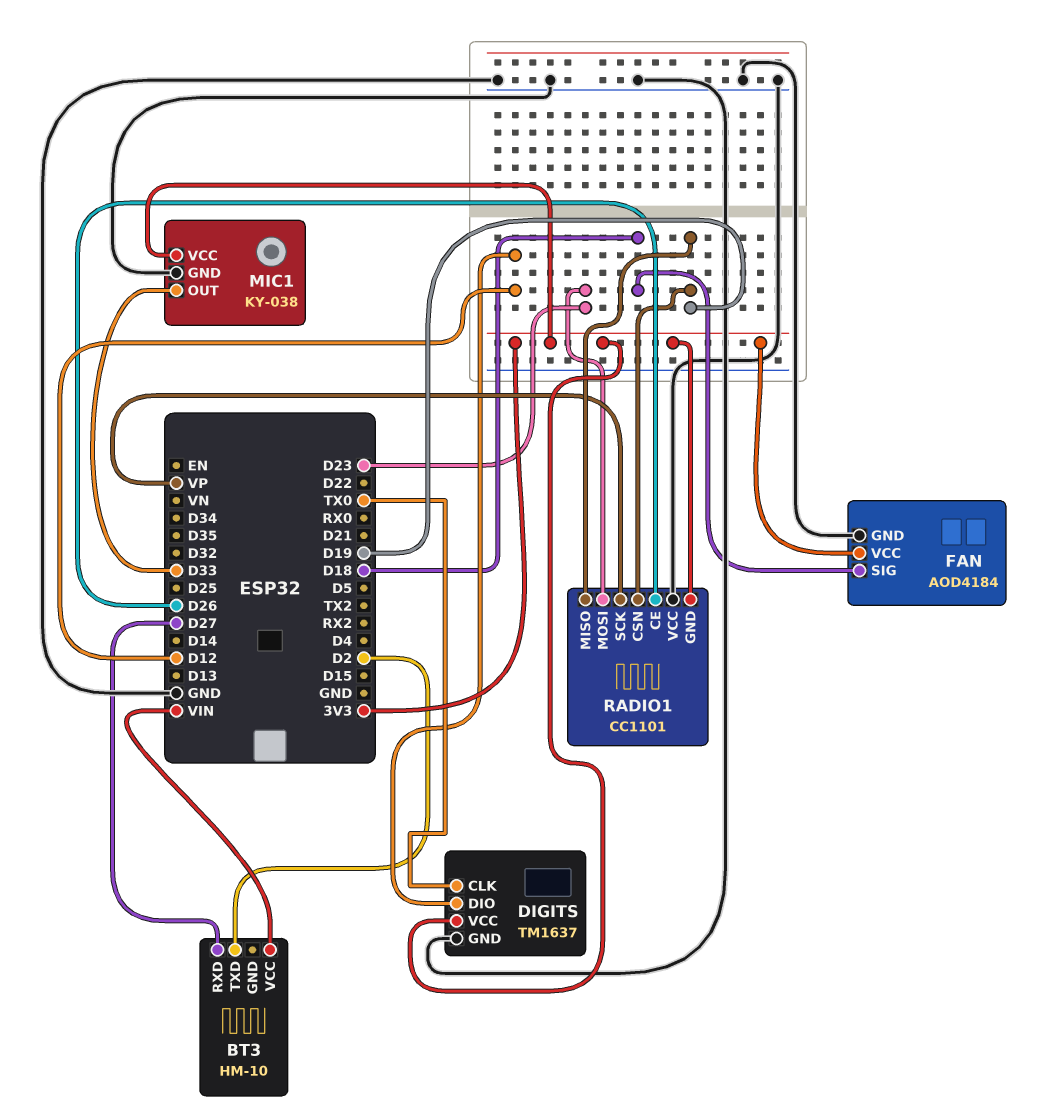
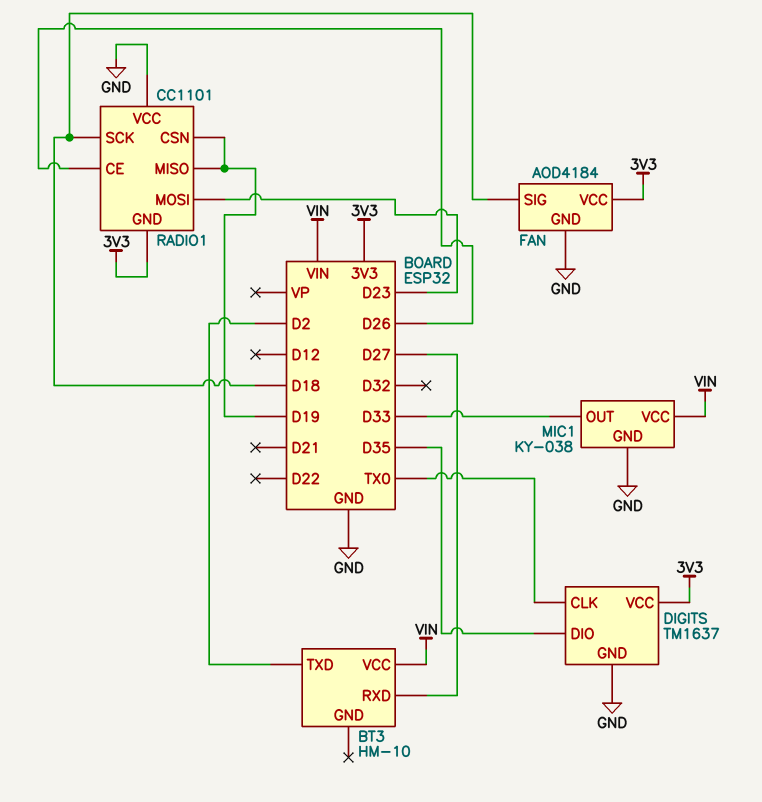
DIGITS pin DIO: D12 -> D35
MIC1 pin VCC: 3V3 -> VIN
RADIO1 pin SCK: VP -> D18

